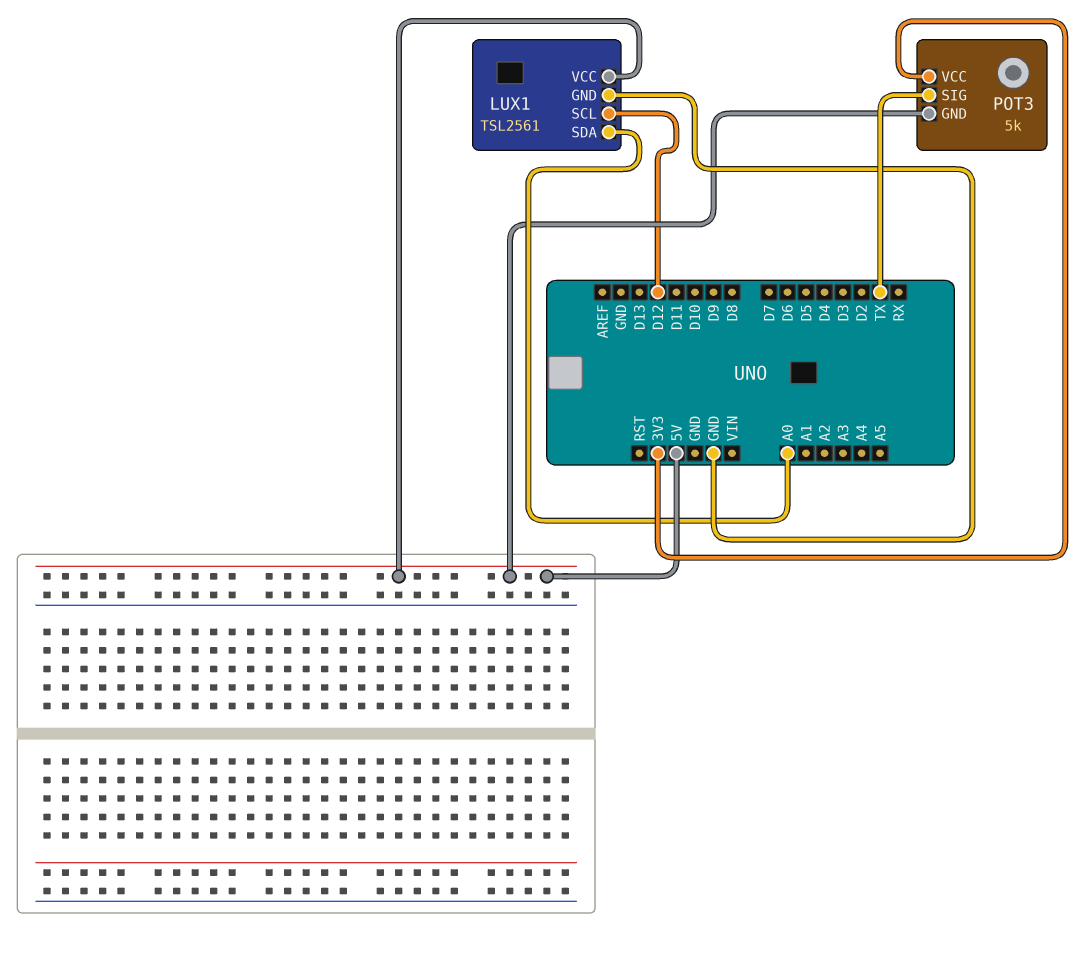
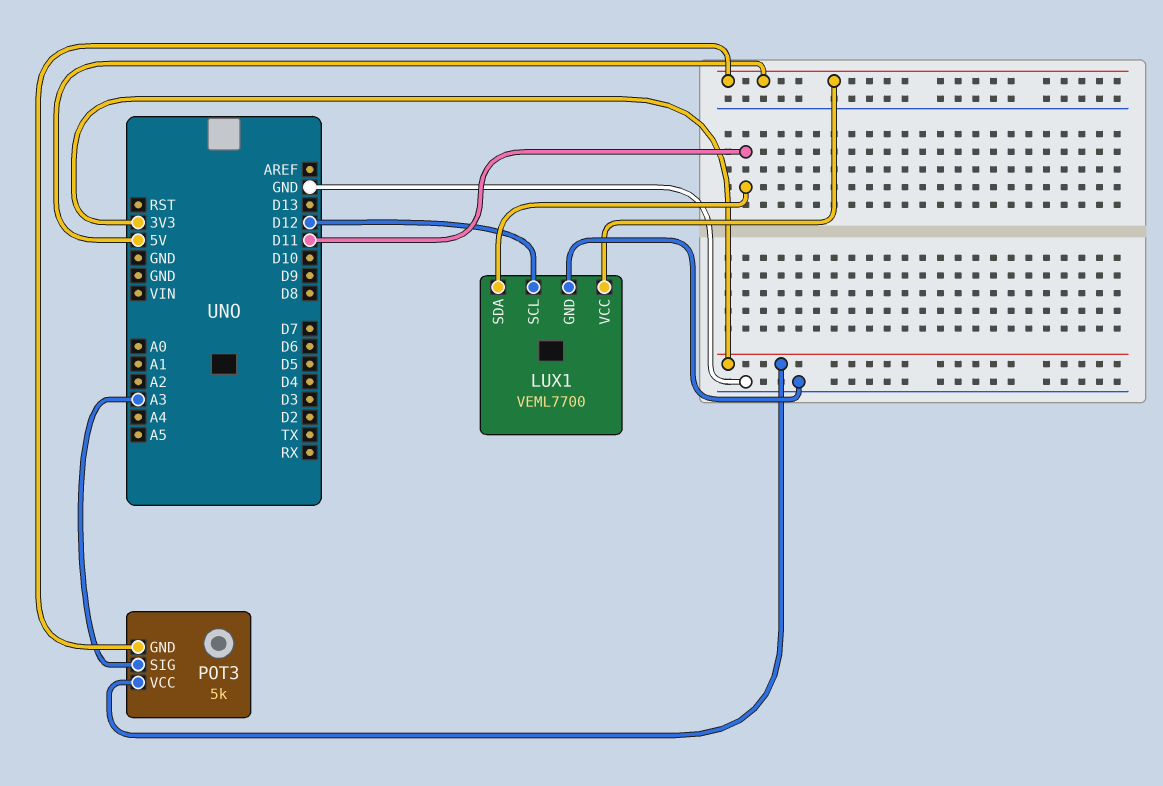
LUX1: TSL2561 -> VEML7700
LUX1 pin SDA: A0 -> D11
POT3 pin SIG: TX -> A3

